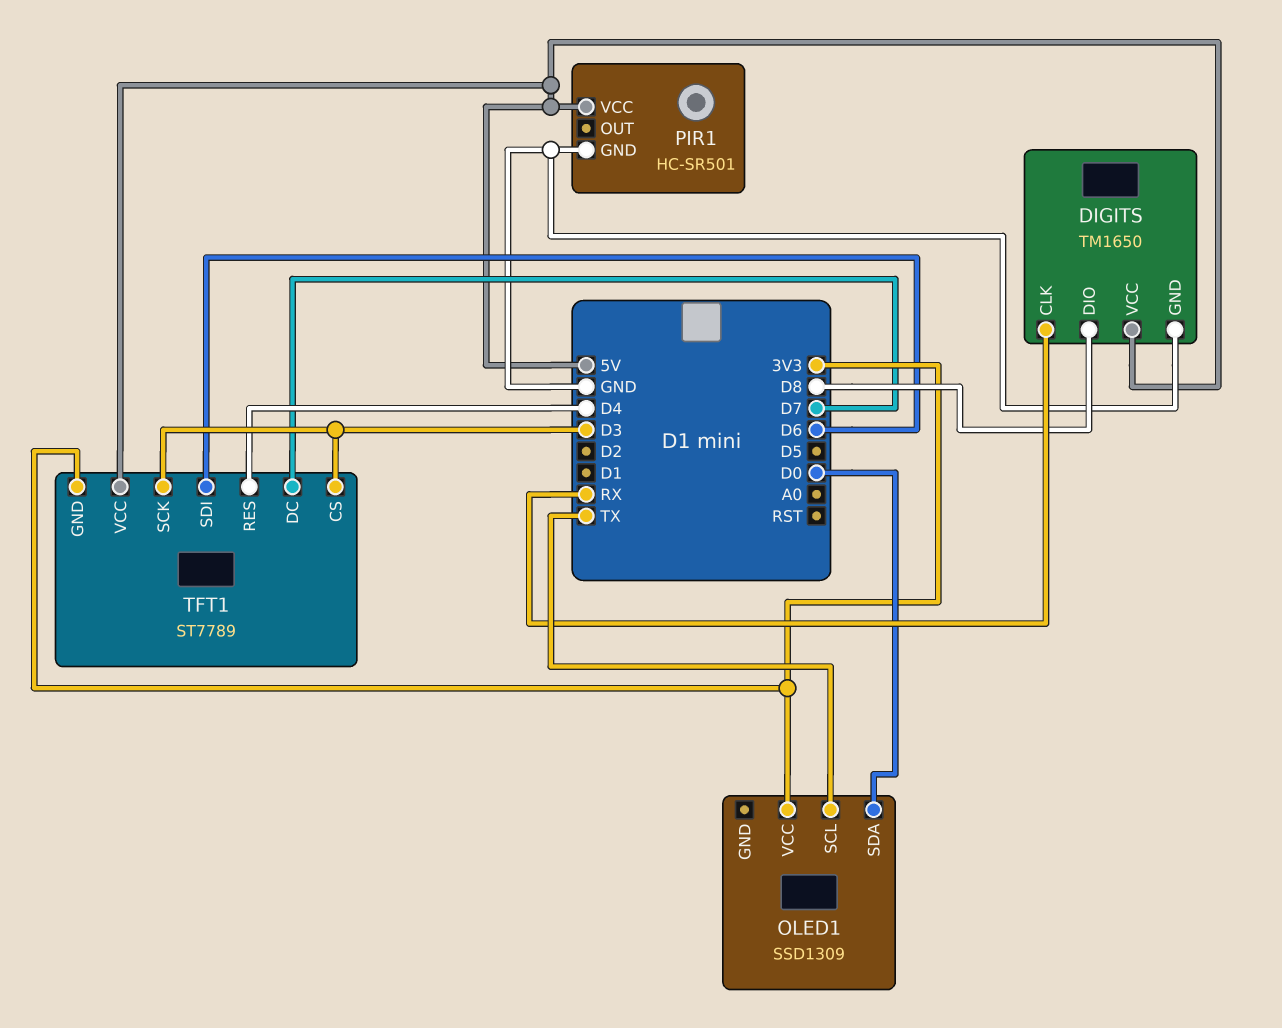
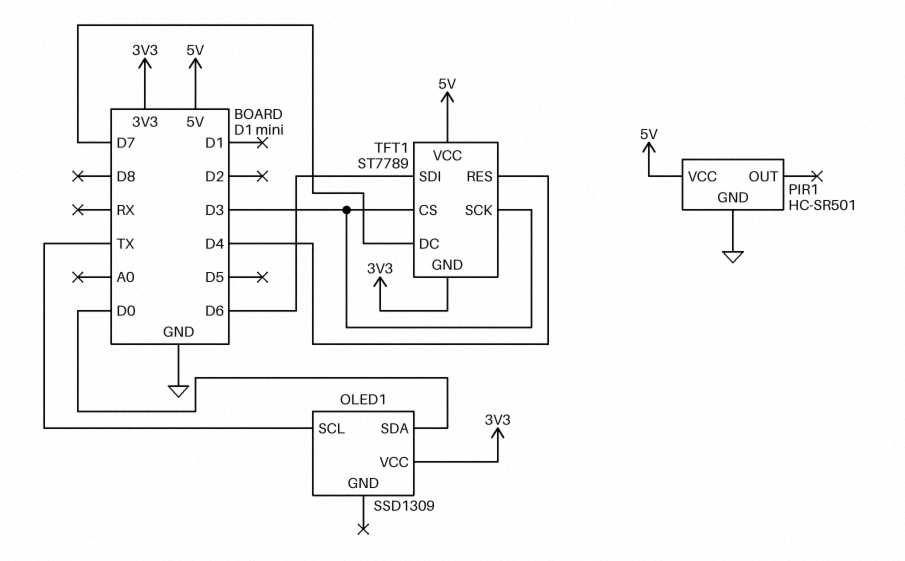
DIGITS: TM1650 -> none
DIGITS pin CLK: RX -> none
DIGITS pin DIO: D8 -> none
DIGITS pin GND: GND -> none
DIGITS pin VCC: 5V -> none

